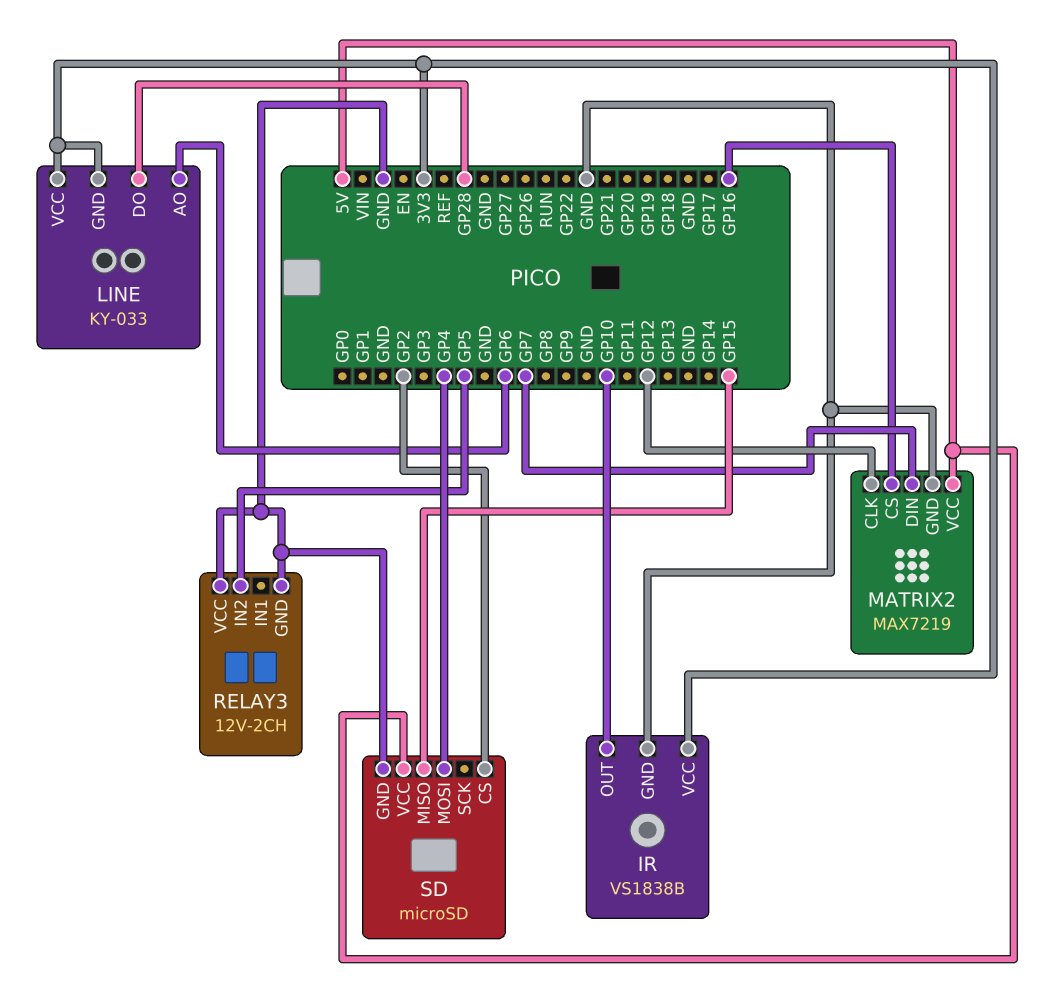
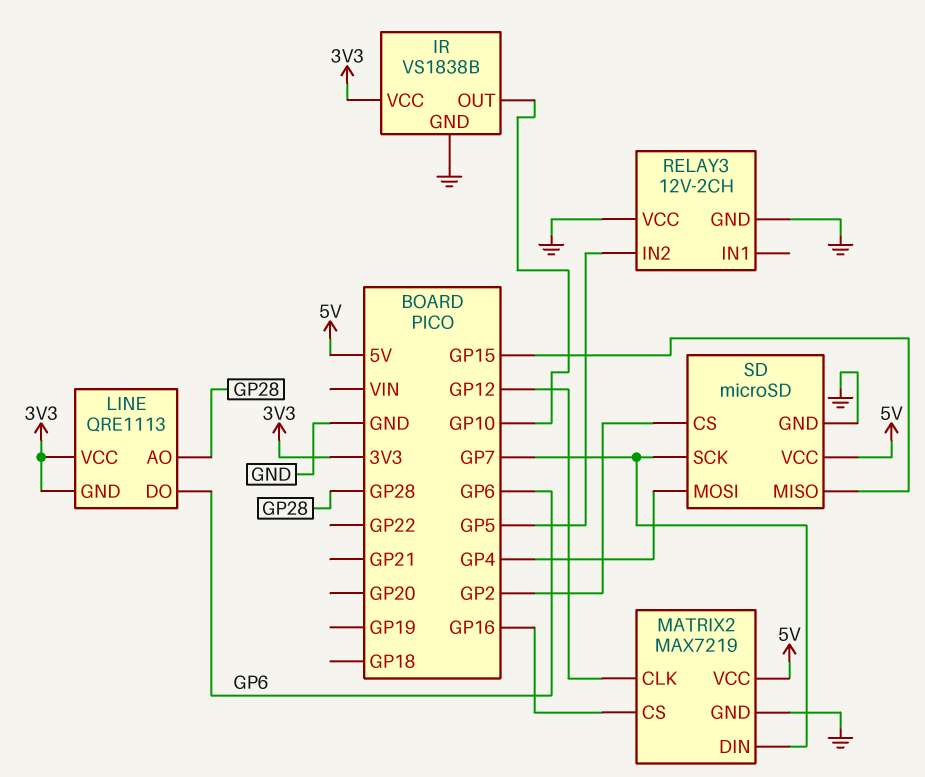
LINE: KY-033 -> QRE1113
LINE pin AO: GP6 -> GP28
LINE pin DO: GP28 -> GP6
SD pin SCK: none -> GP7

